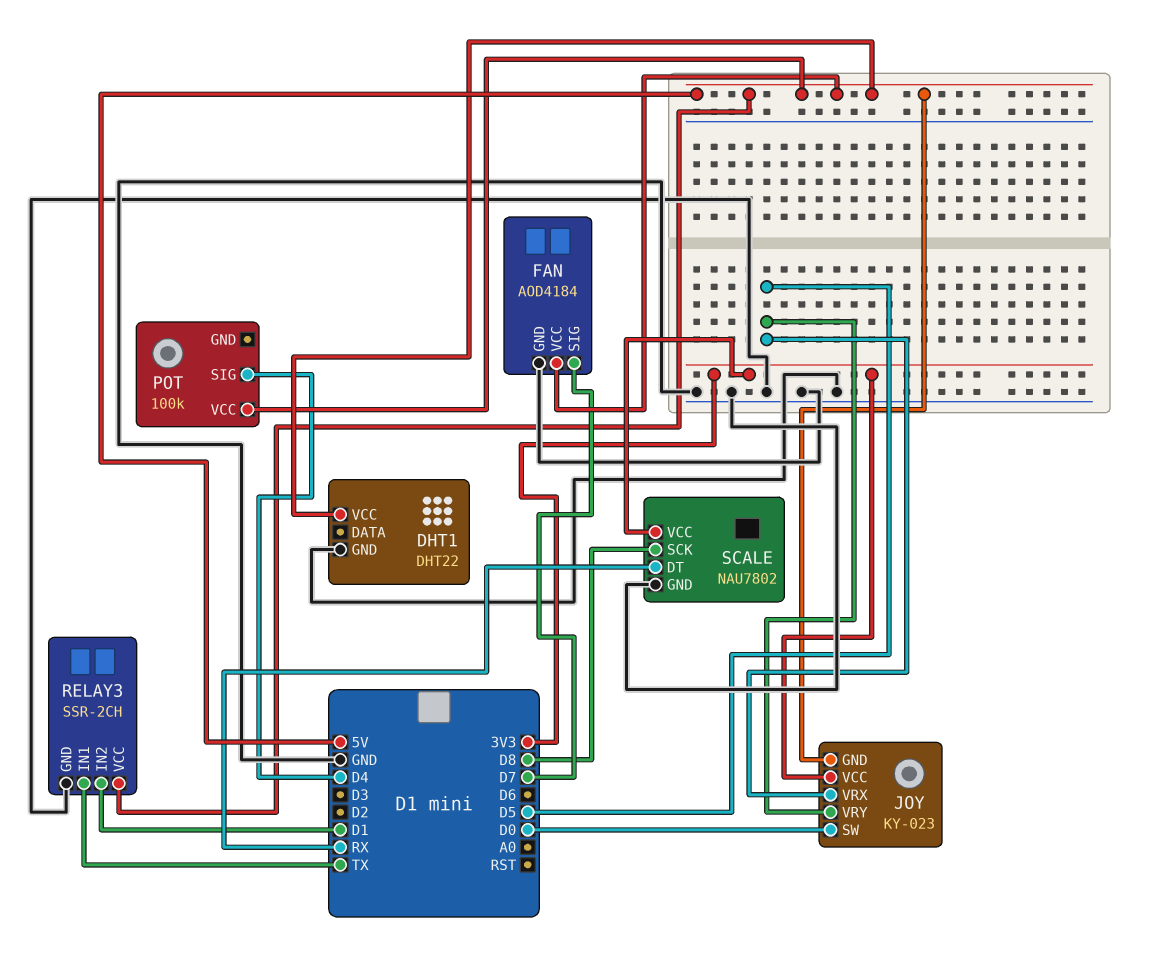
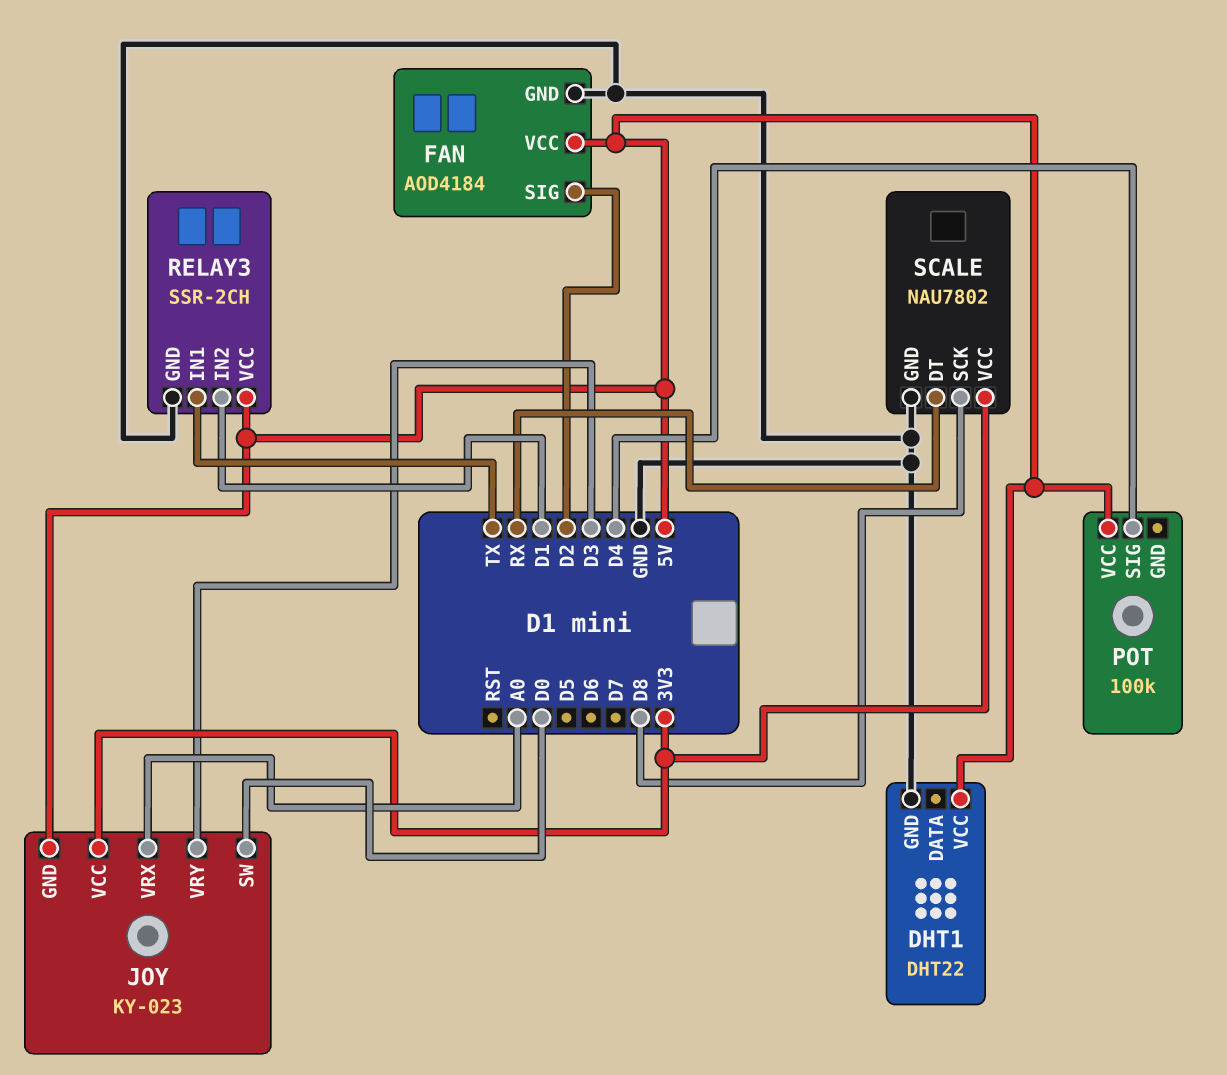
FAN pin SIG: D7 -> D2
JOY pin VRX: D5 -> A0
JOY pin VRY: D5 -> D3

